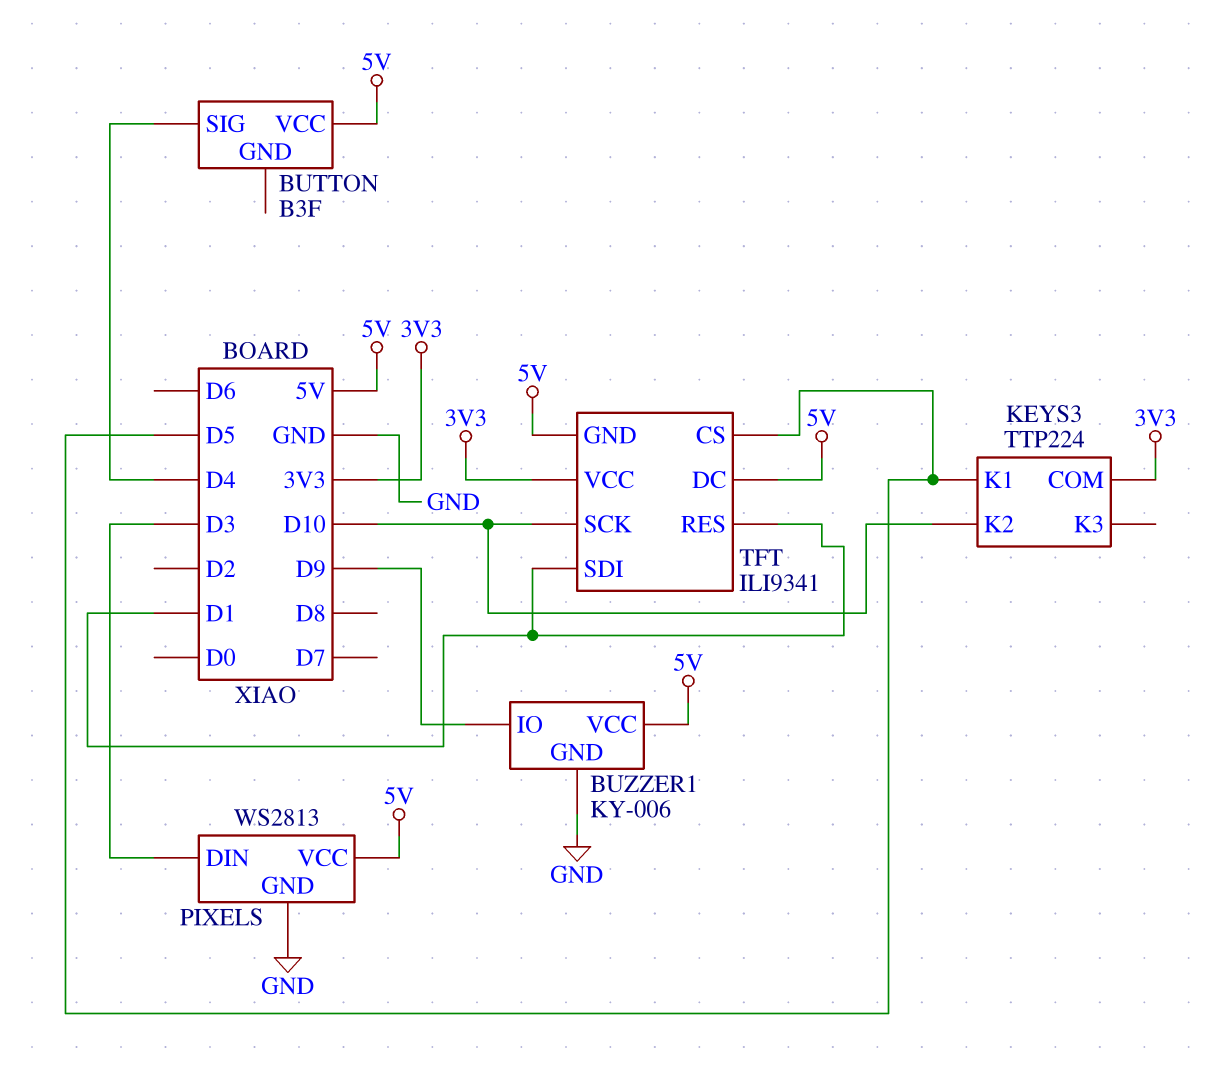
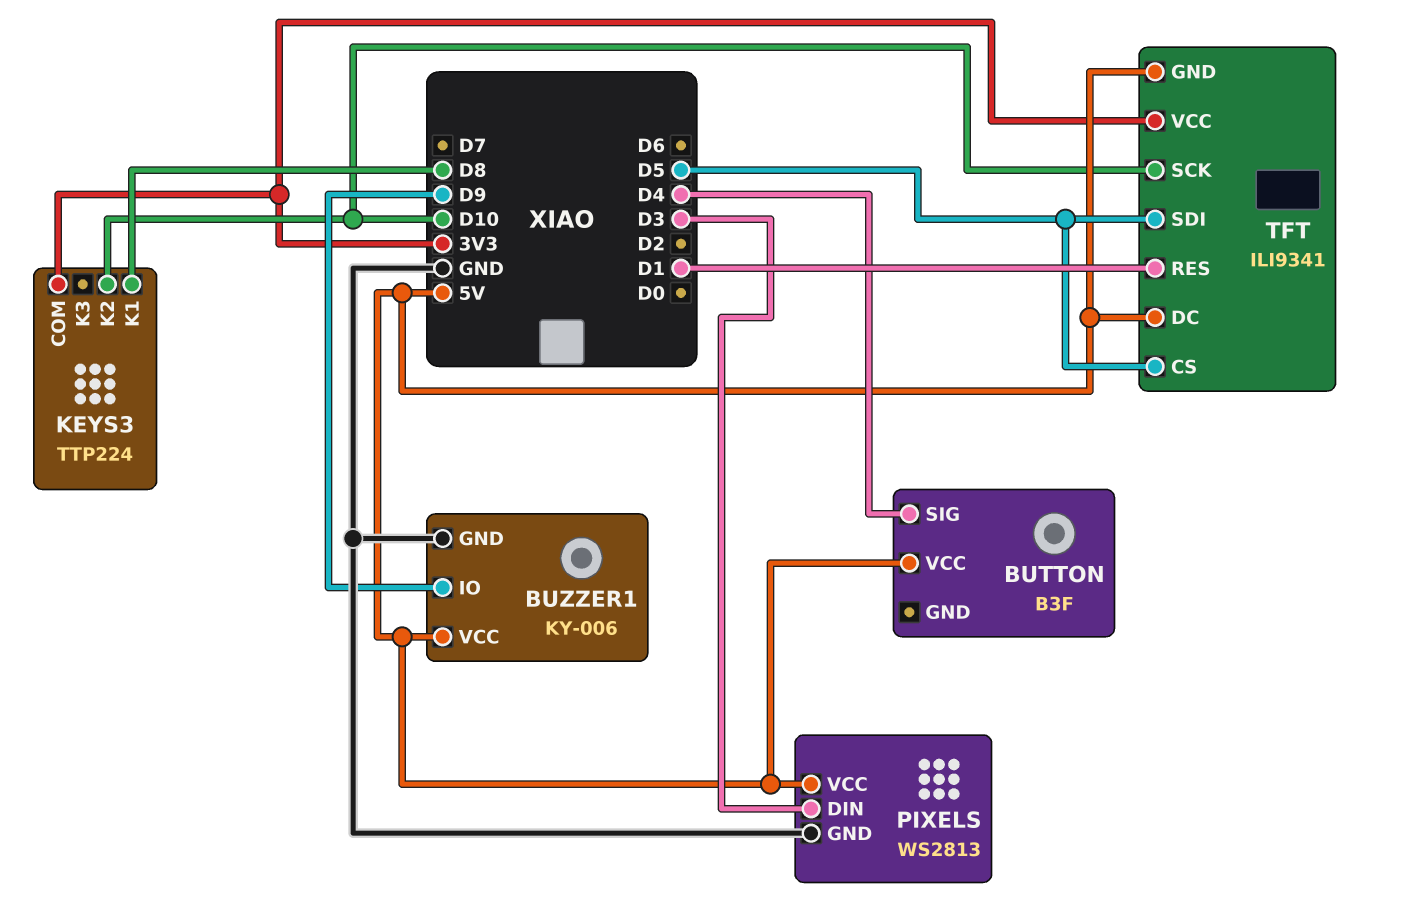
KEYS3 pin K1: D5 -> D8
TFT pin SDI: D1 -> D5

